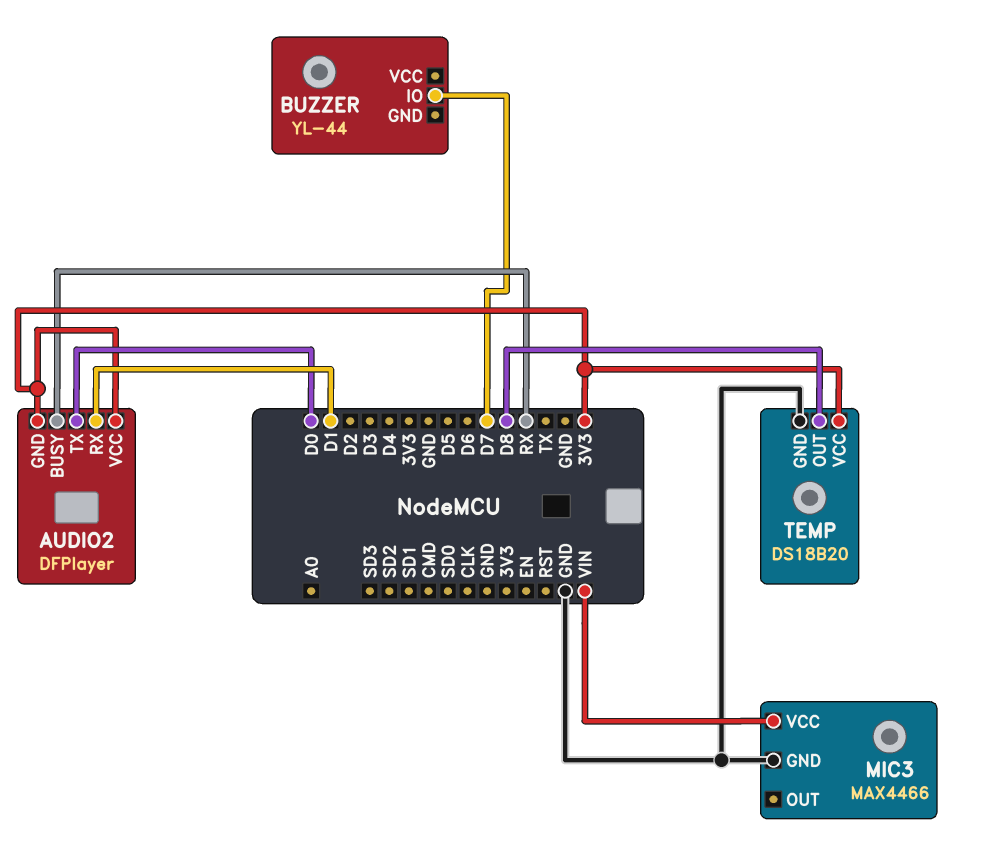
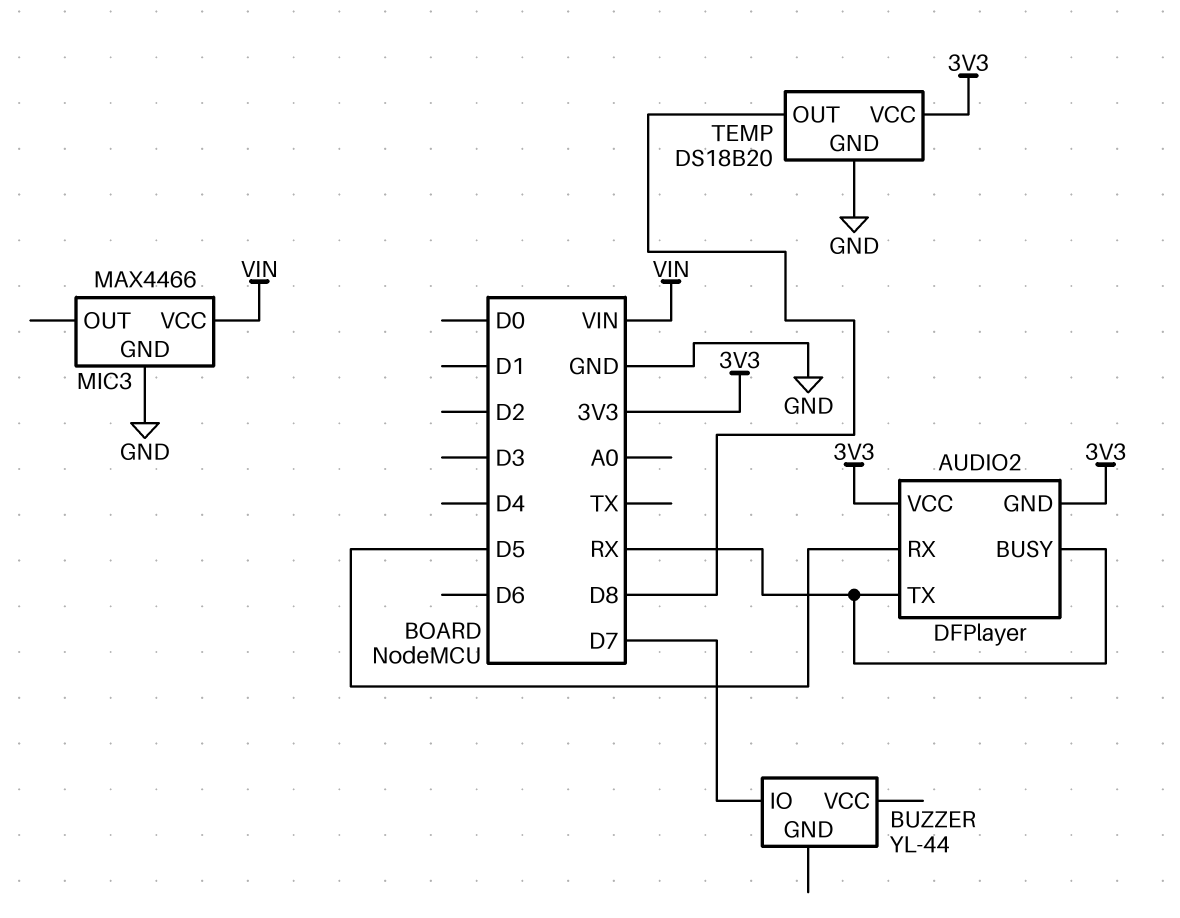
AUDIO2 pin RX: D1 -> D5
AUDIO2 pin TX: D0 -> RX

